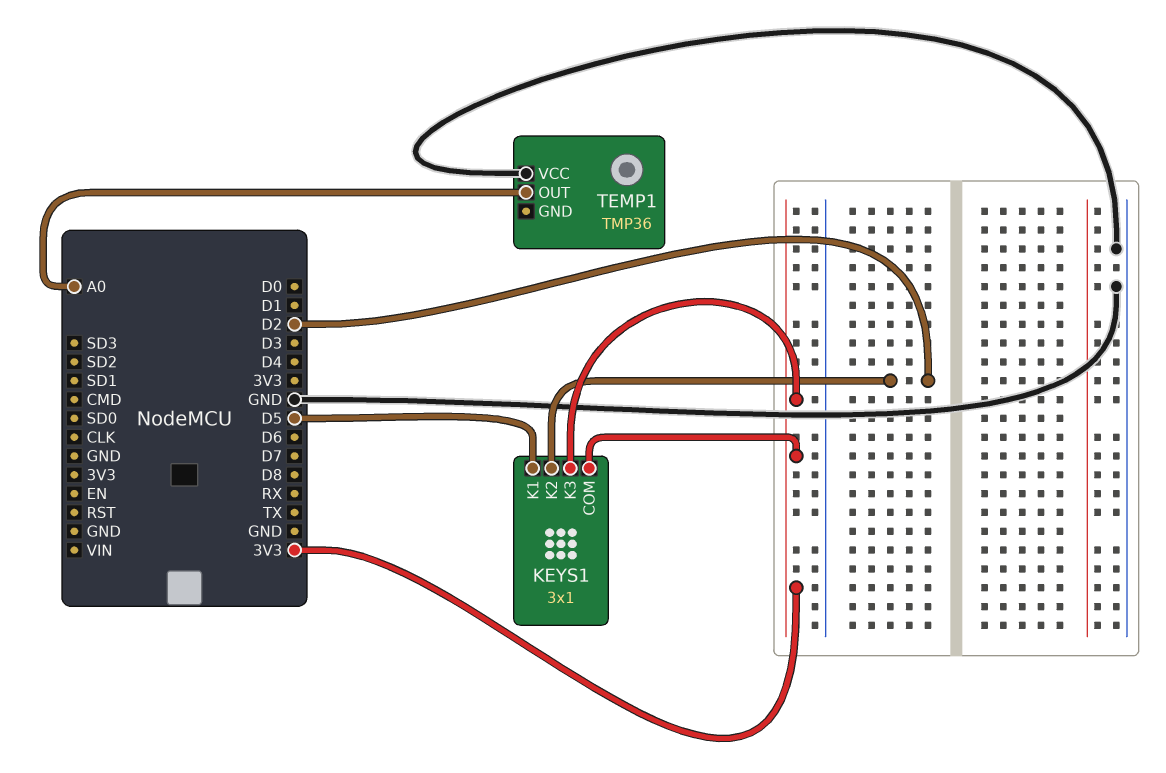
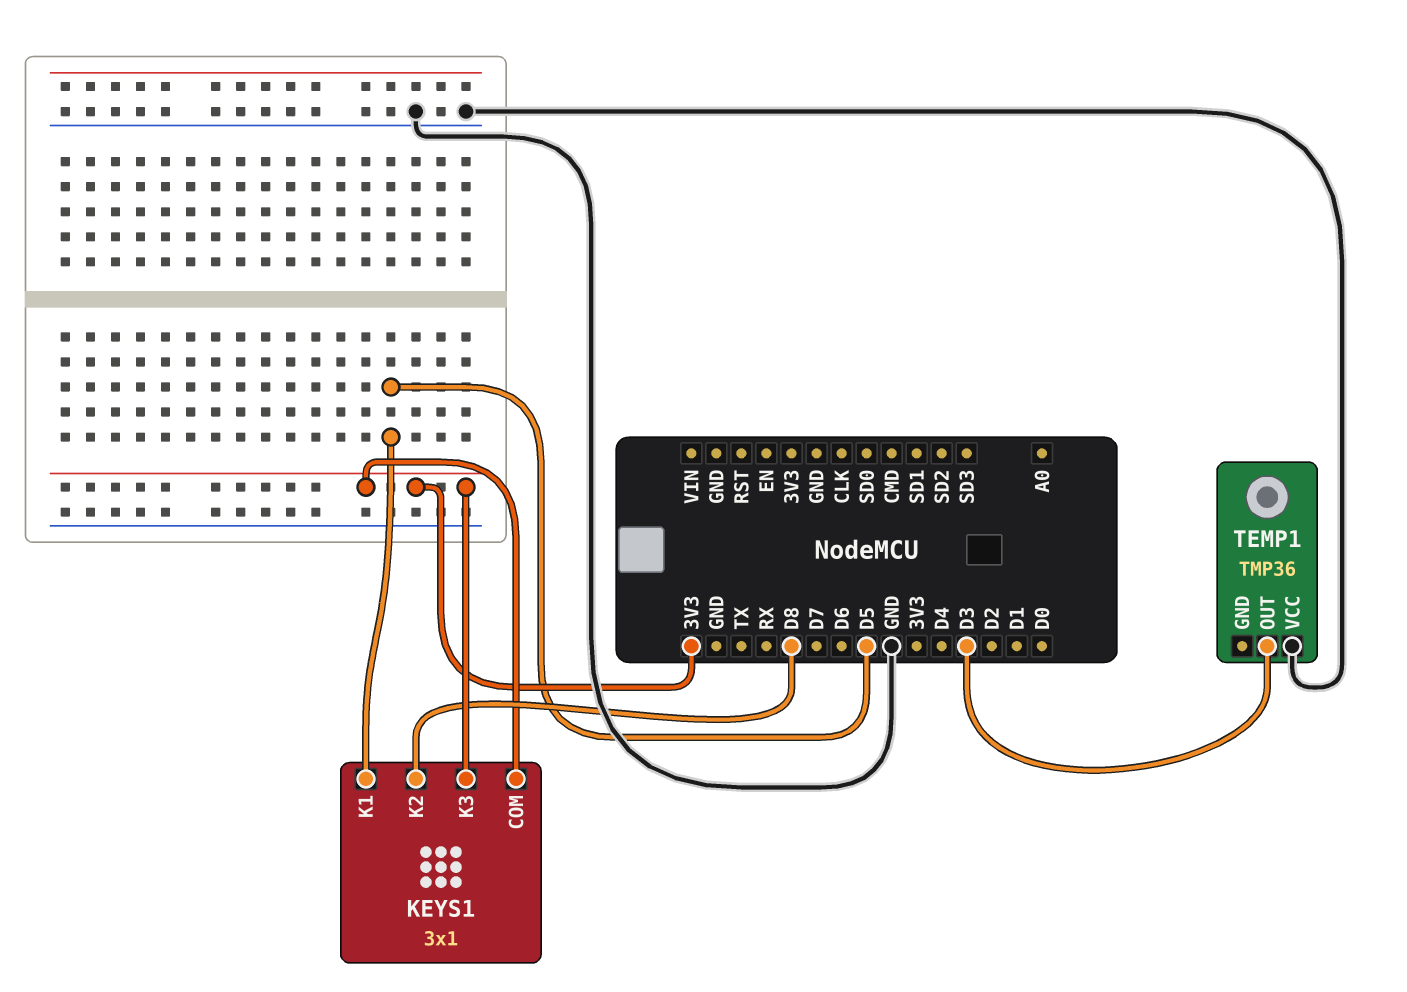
KEYS1 pin K2: D2 -> D8
TEMP1 pin OUT: A0 -> D3

